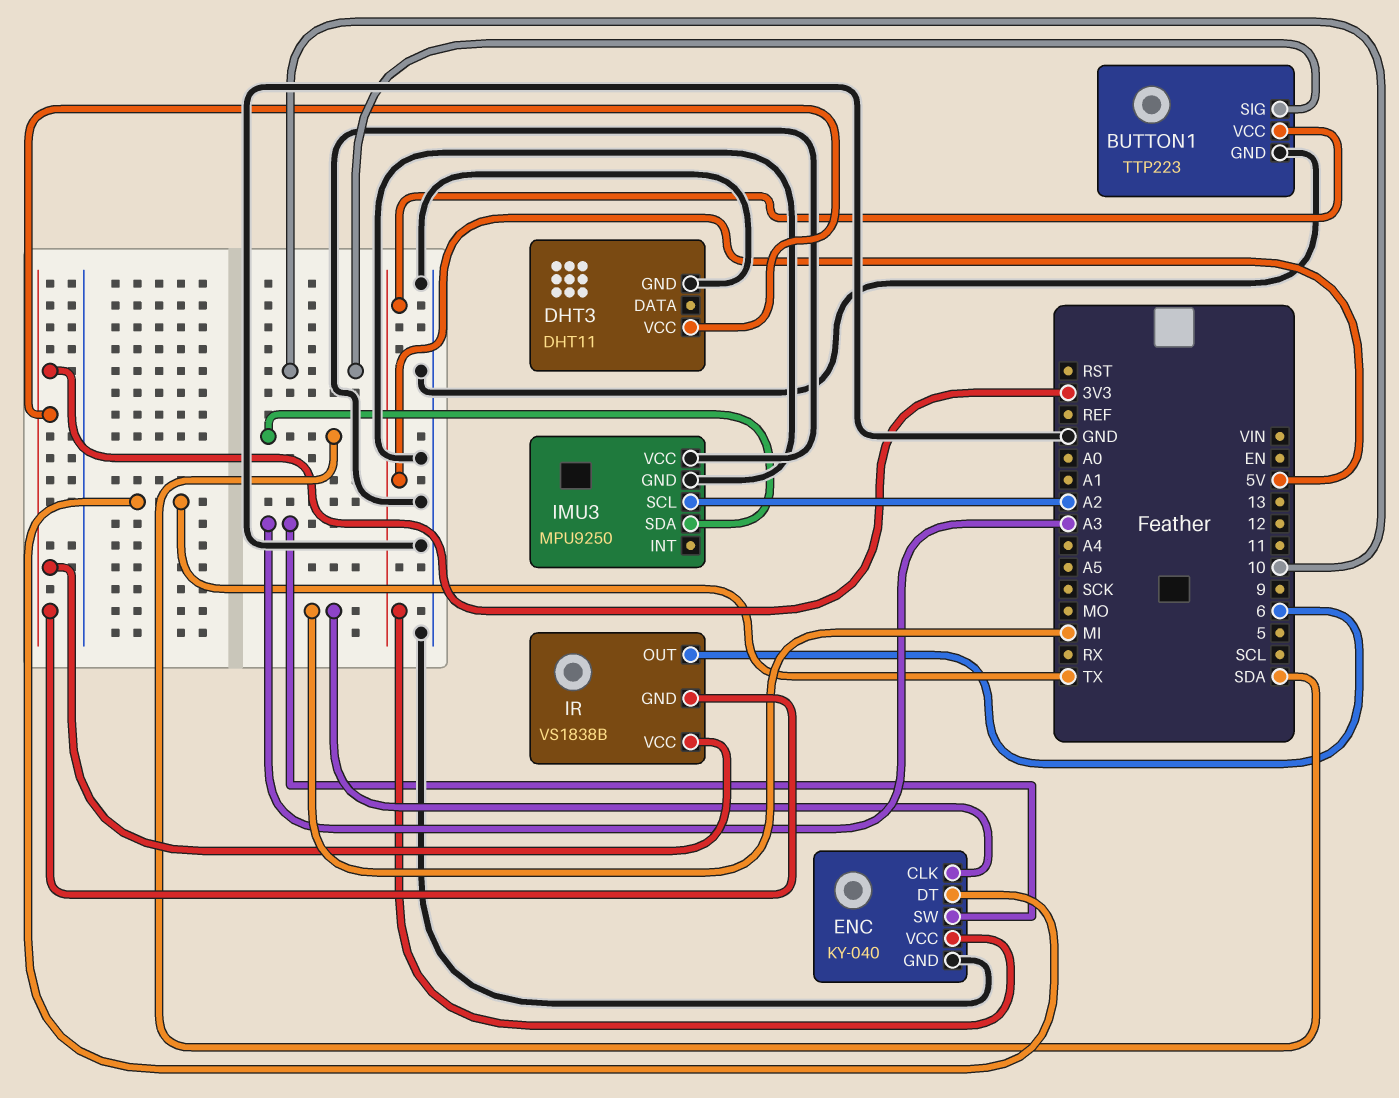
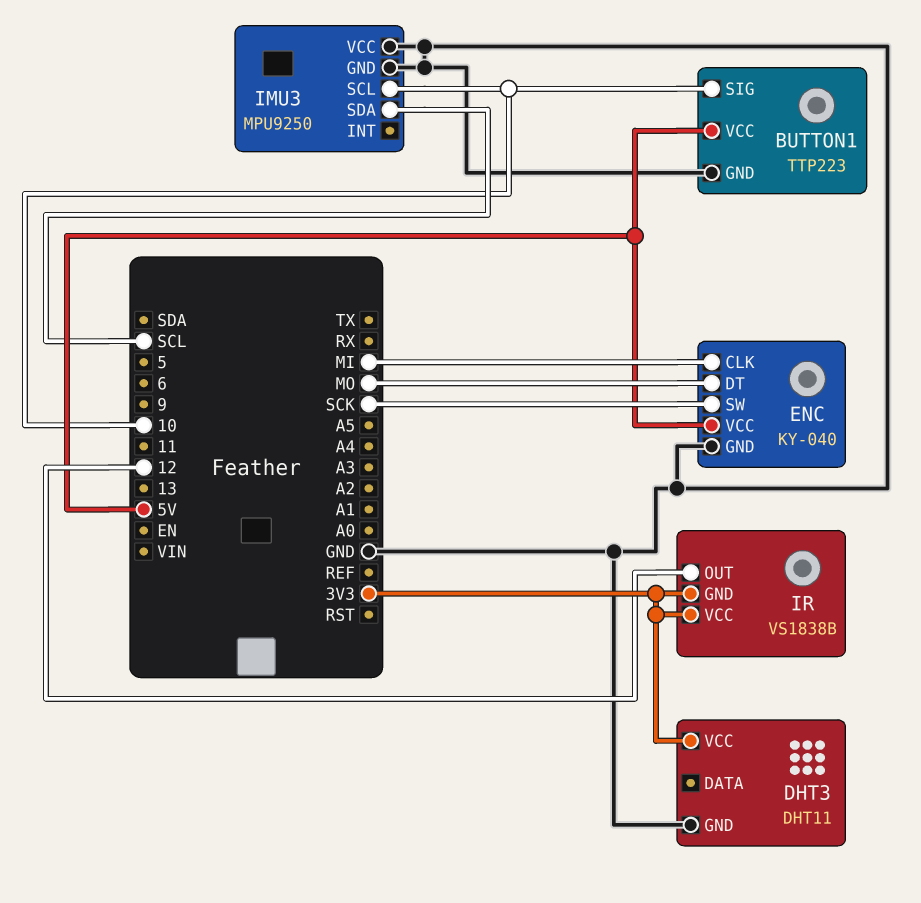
ENC pin DT: TX -> MO
ENC pin SW: A3 -> SCK
IMU3 pin SCL: A2 -> 10
IMU3 pin SDA: SDA -> SCL
IR pin OUT: 6 -> 12

